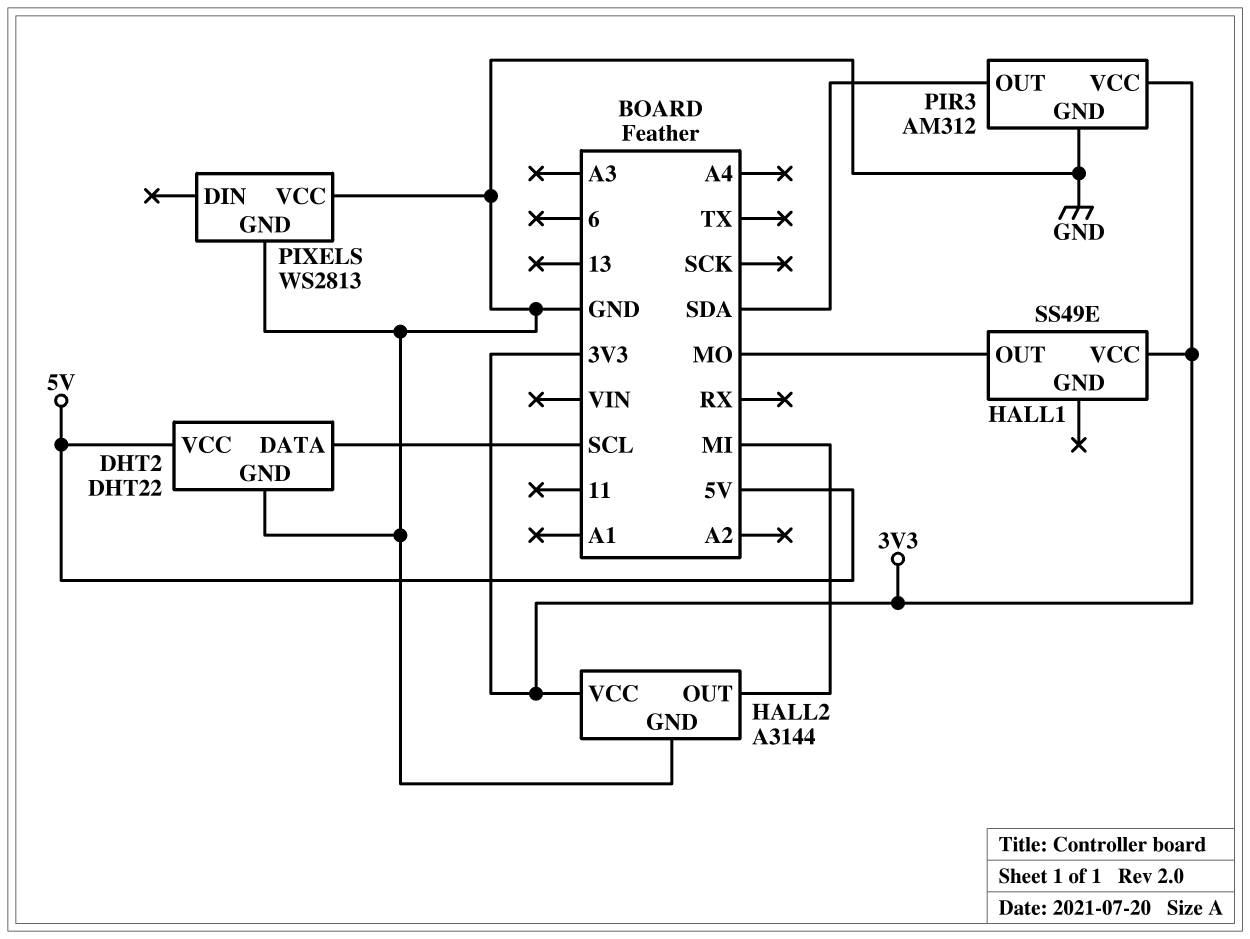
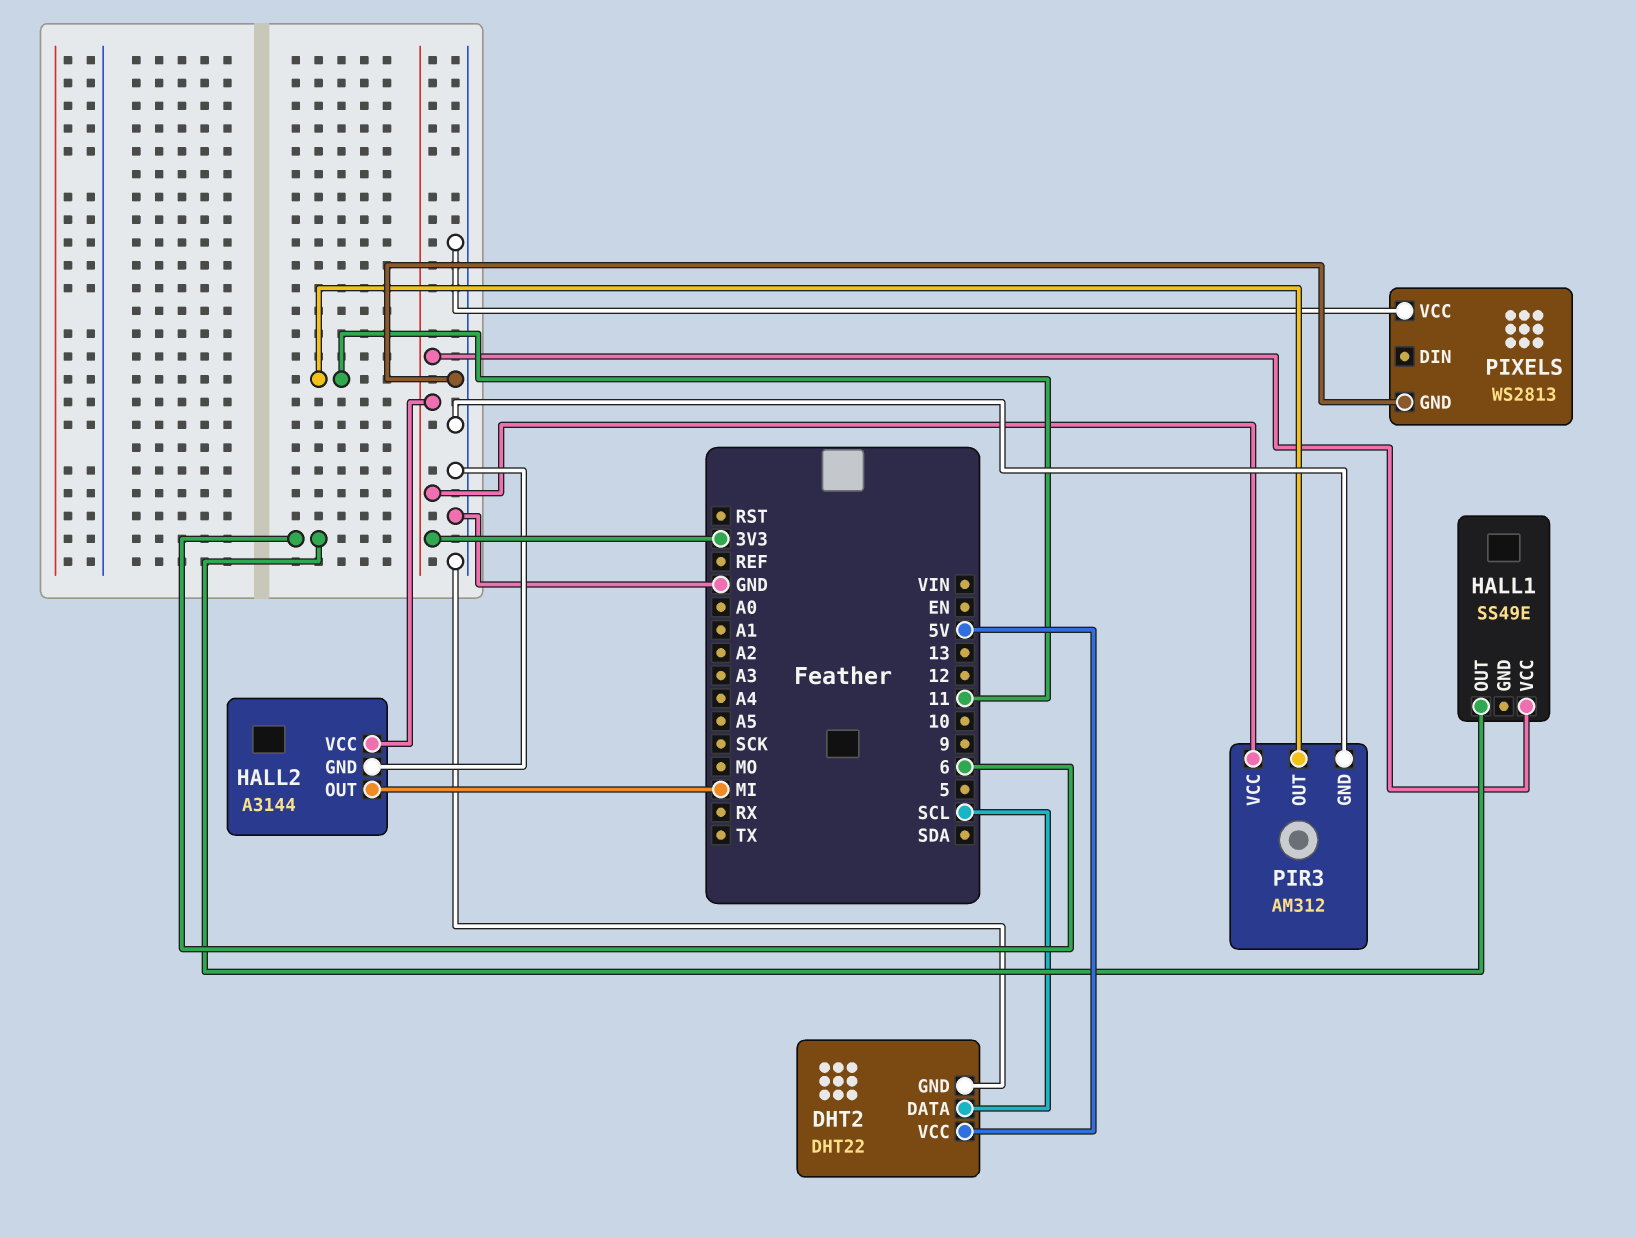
HALL1 pin OUT: MO -> 6
PIR3 pin OUT: SDA -> 11

